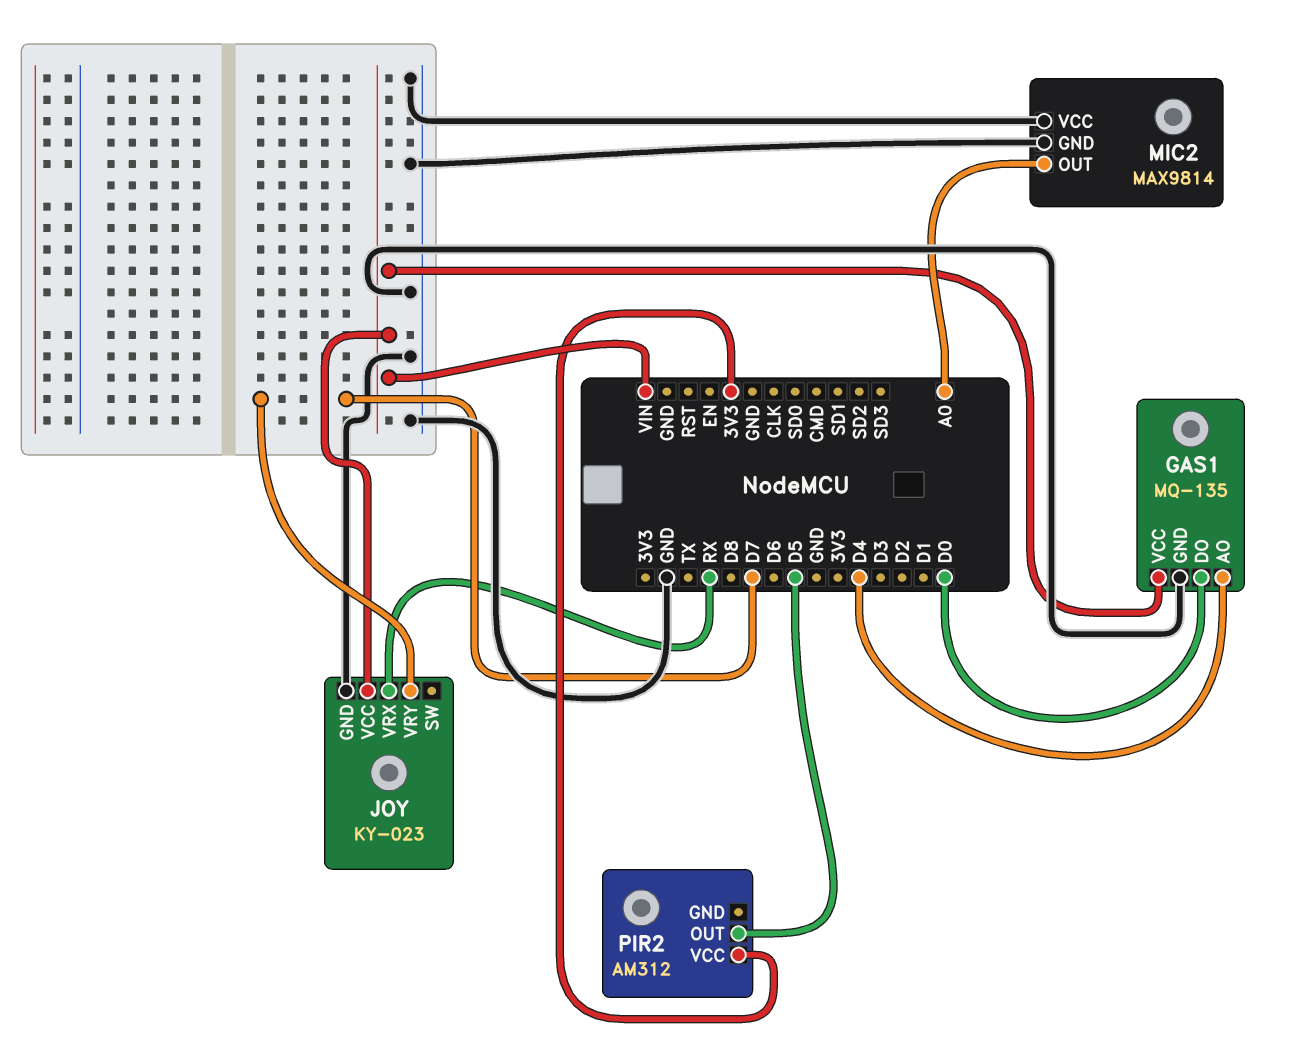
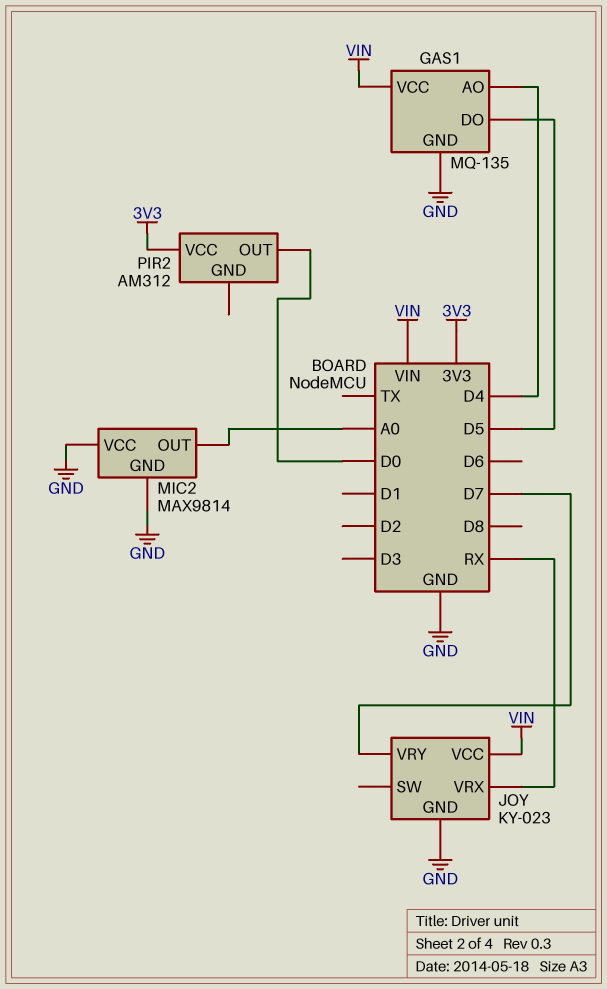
GAS1 pin DO: D0 -> D5
PIR2 pin OUT: D5 -> D0

